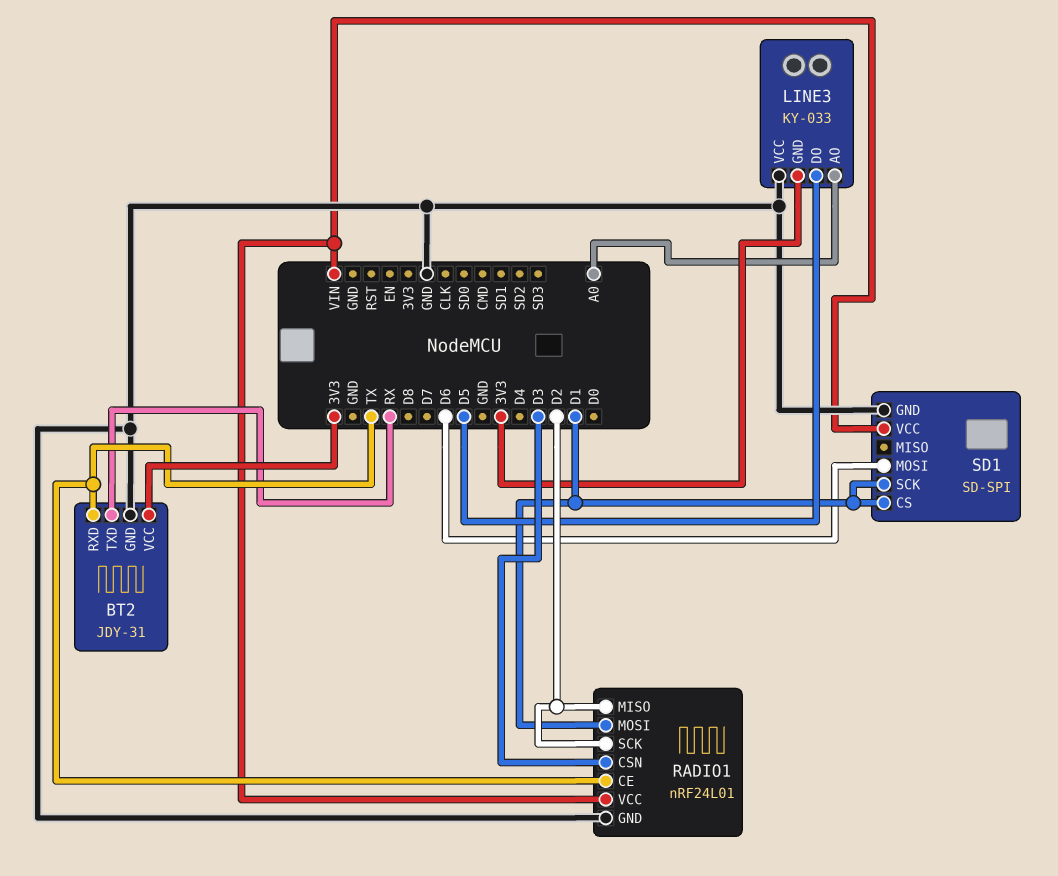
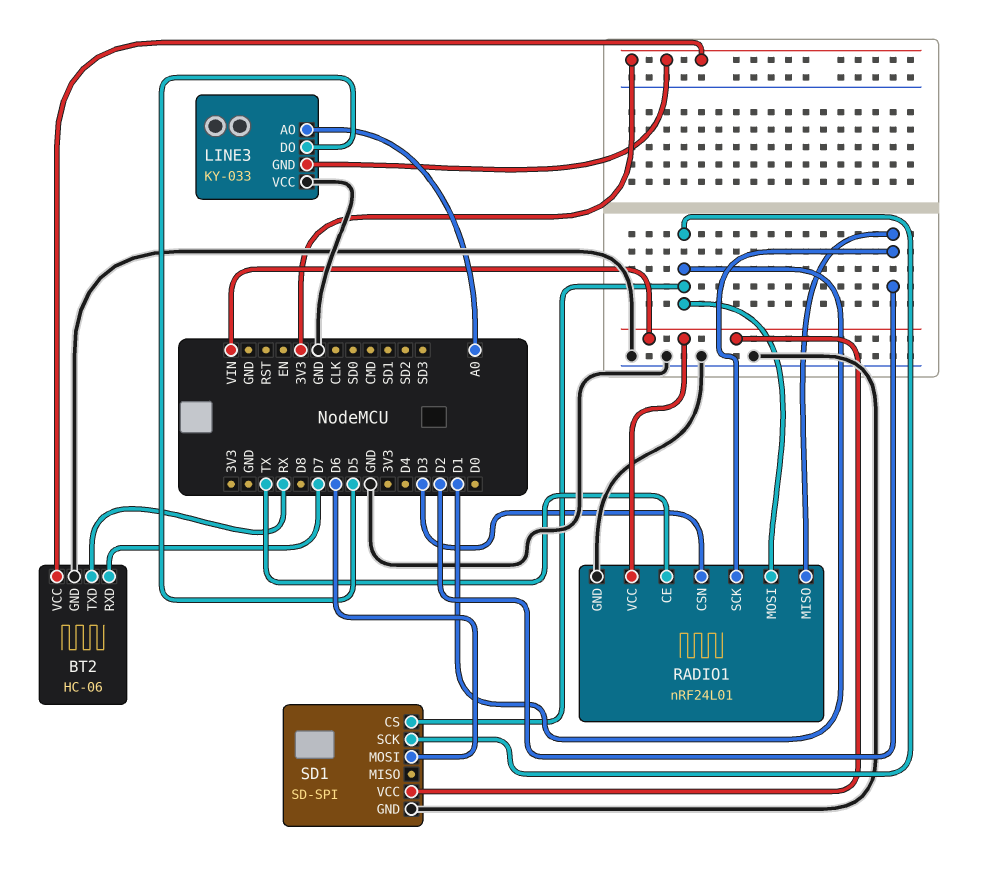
BT2: JDY-31 -> HC-06
BT2 pin RXD: TX -> D7

